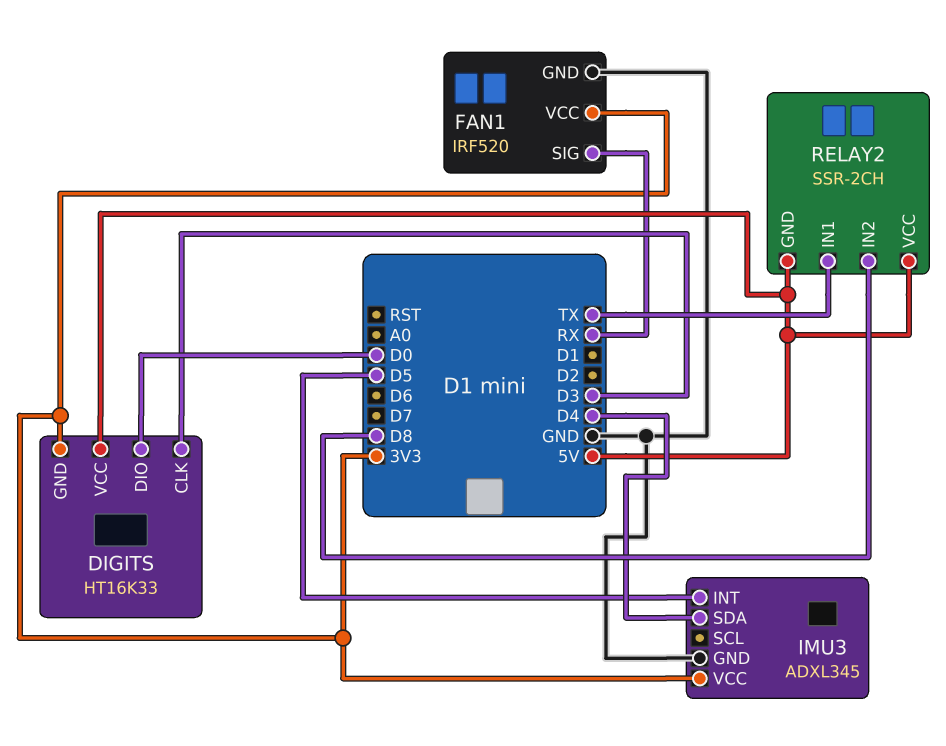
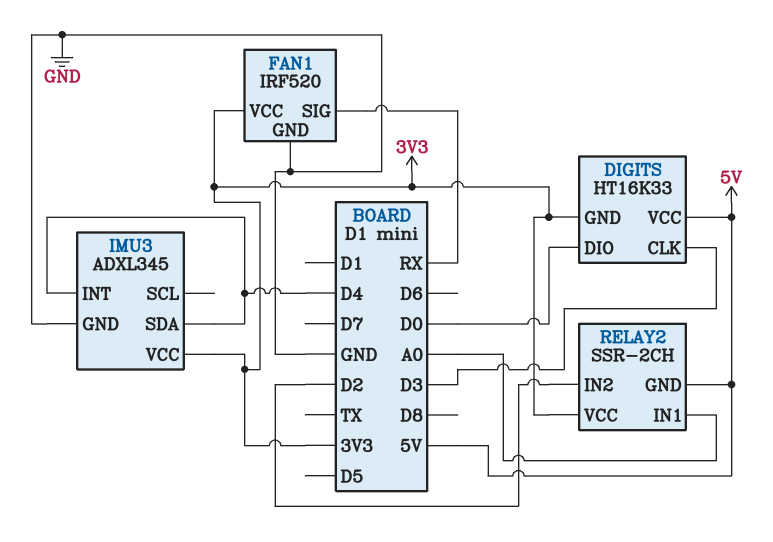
IMU3 pin INT: D5 -> D4
RELAY2 pin IN1: TX -> A0
RELAY2 pin IN2: D8 -> D2
RELAY2 pin VCC: 5V -> 3V3

